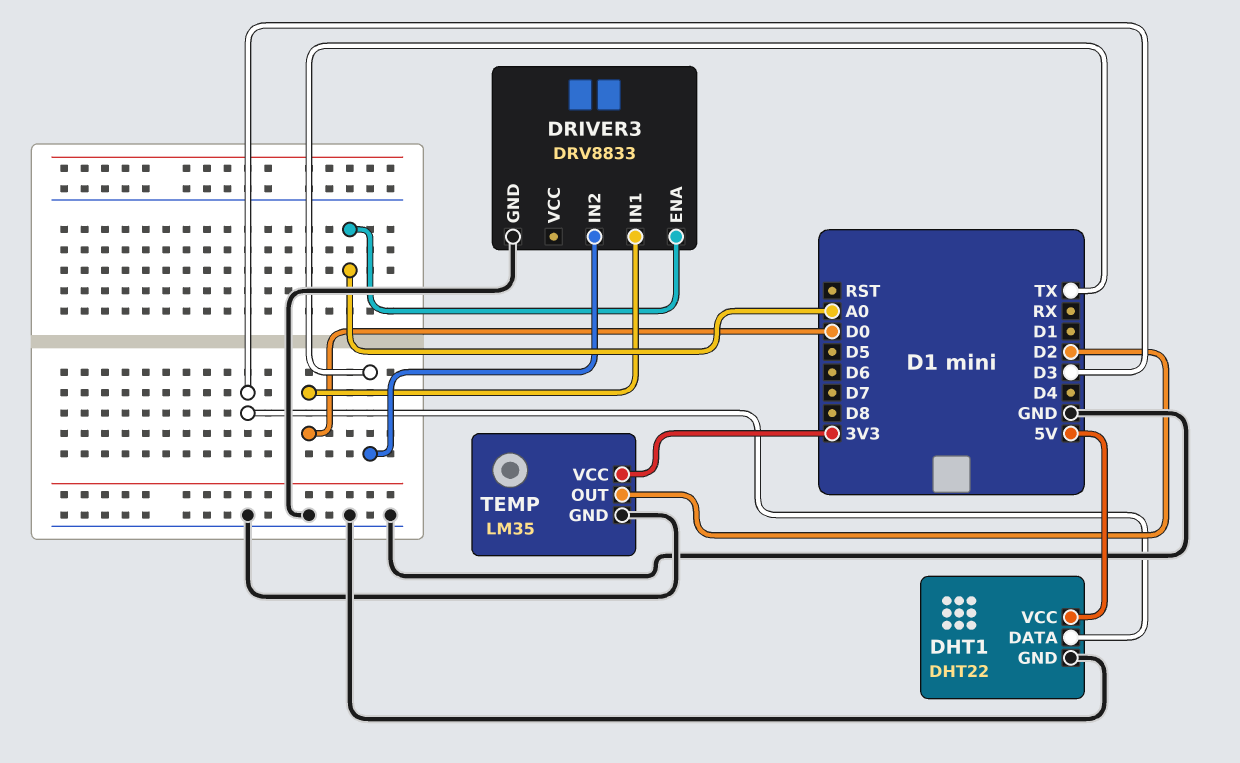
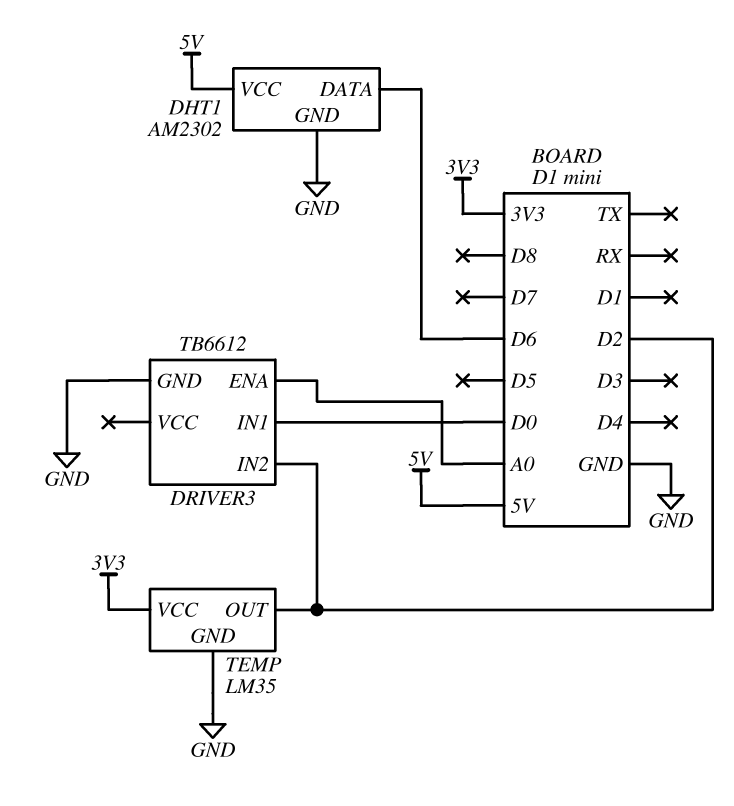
DHT1: DHT22 -> AM2302
DHT1 pin DATA: D3 -> D6
DRIVER3: DRV8833 -> TB6612
DRIVER3 pin IN2: TX -> D2

